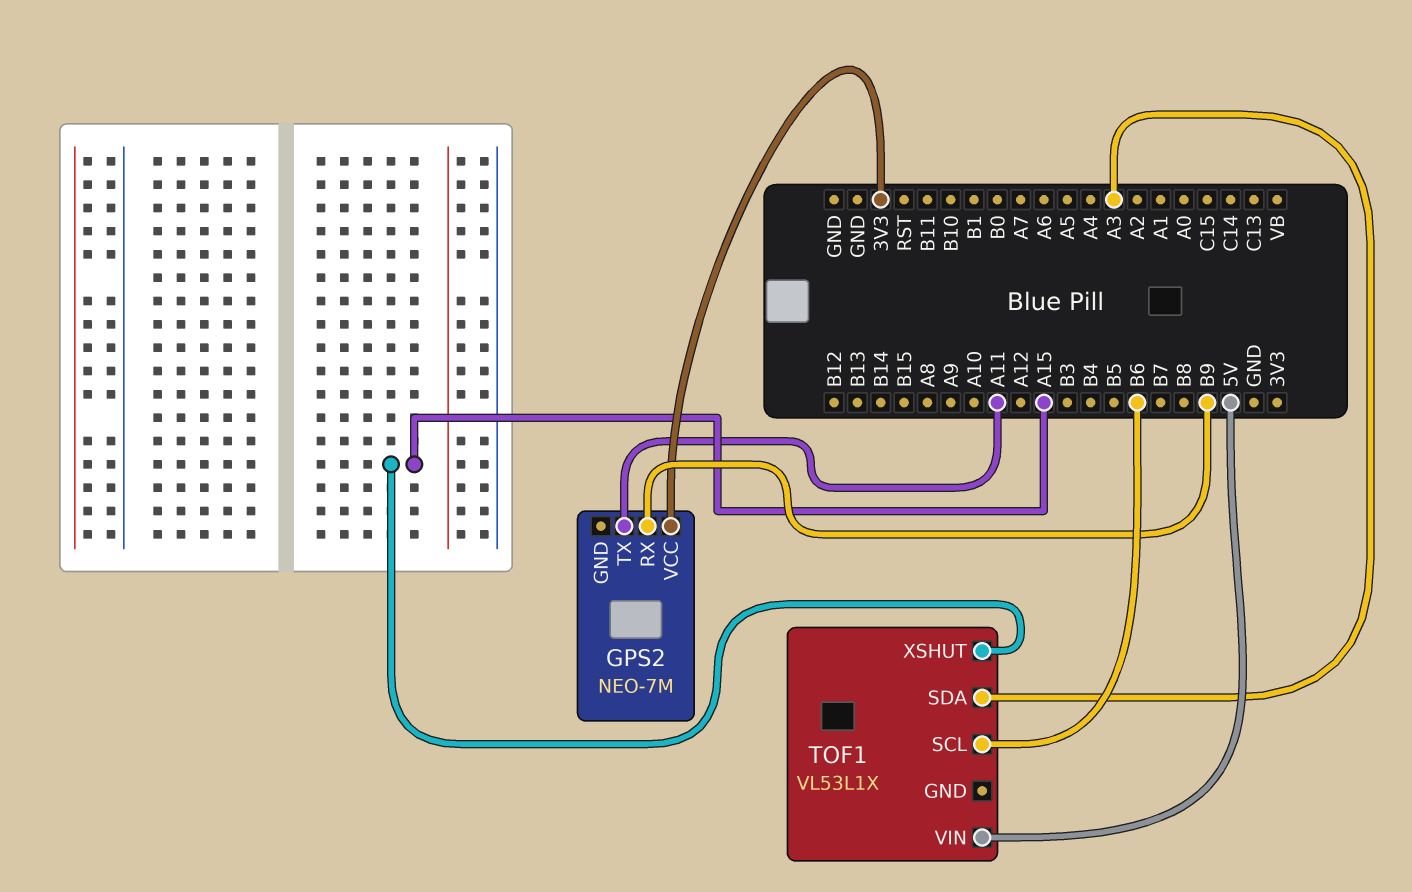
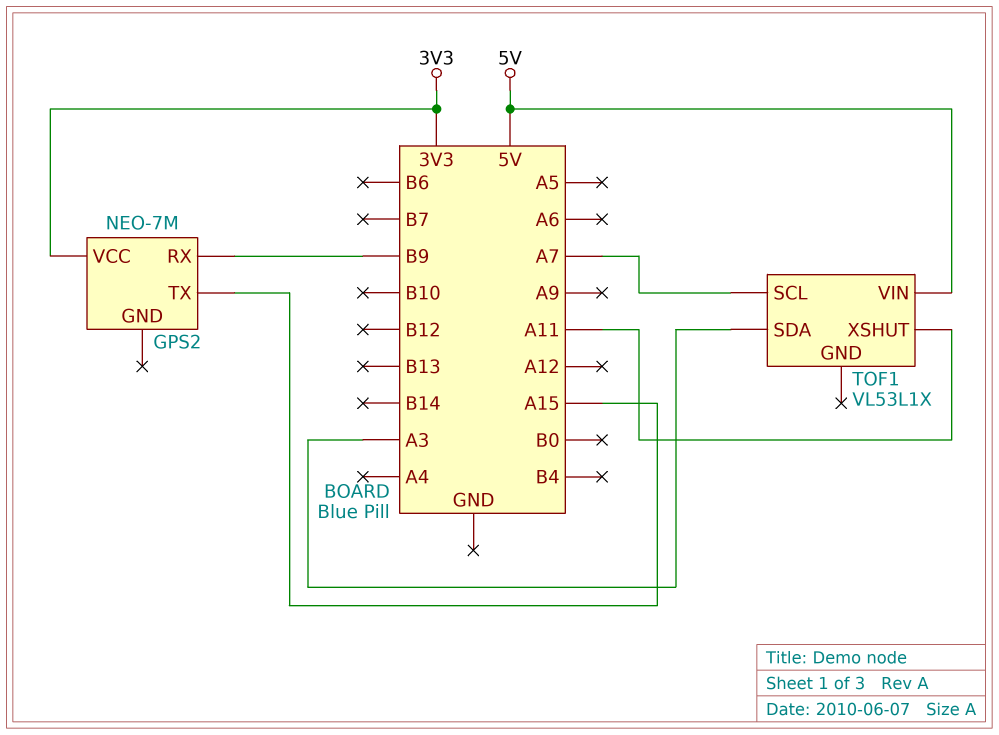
GPS2 pin TX: A11 -> A15
TOF1 pin SCL: B6 -> A7
TOF1 pin XSHUT: A15 -> A11

